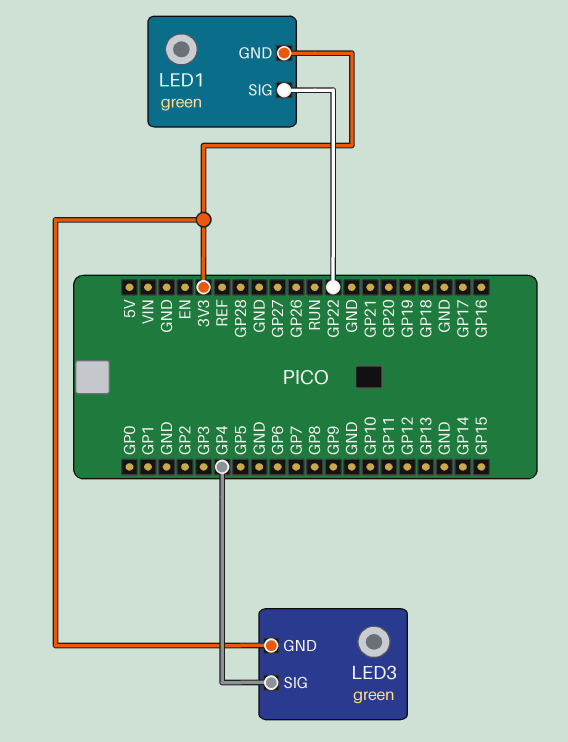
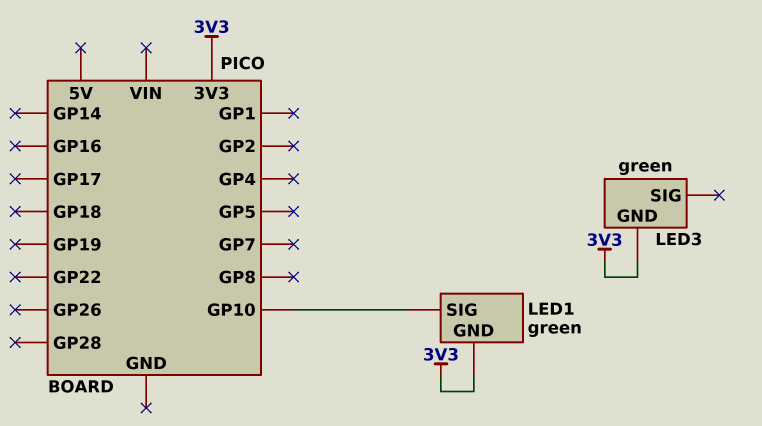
LED1 pin SIG: GP22 -> GP10
LED3 pin SIG: GP4 -> none

